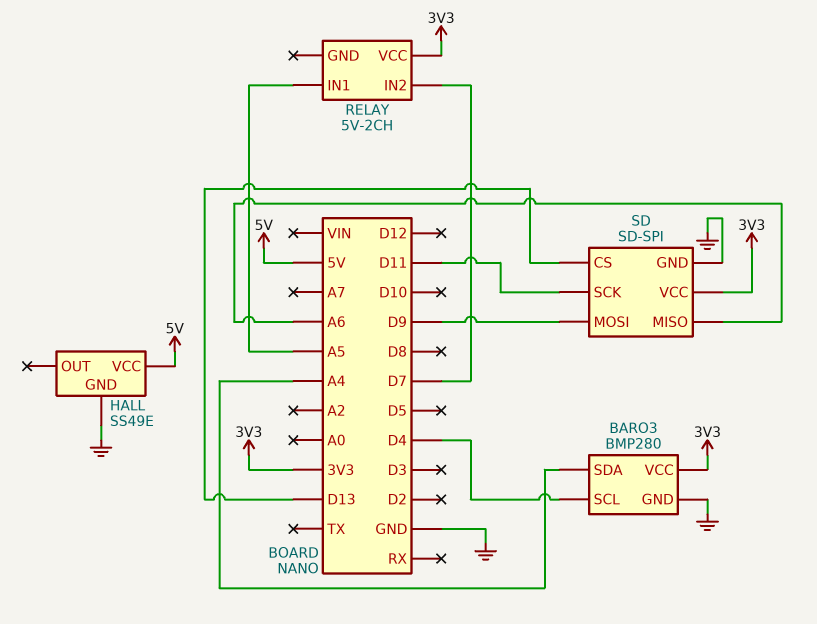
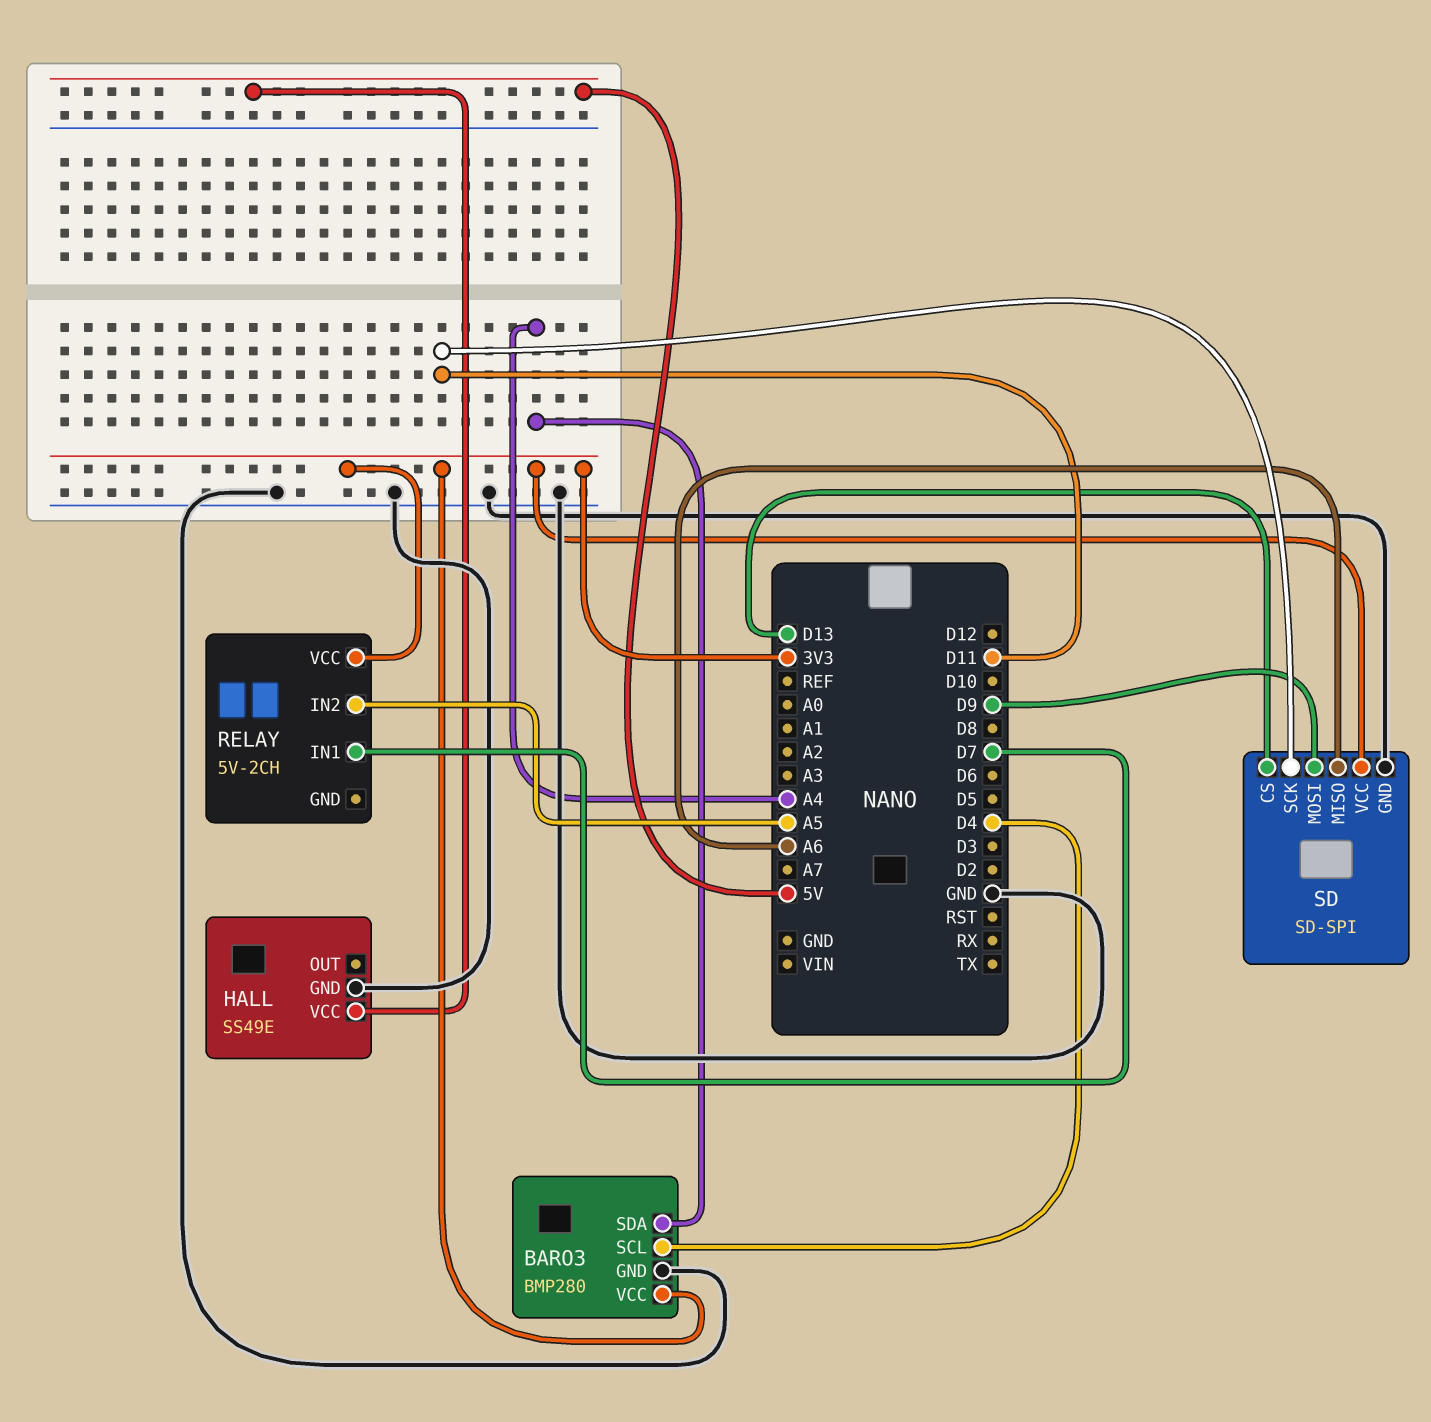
RELAY pin IN1: A5 -> D7
RELAY pin IN2: D7 -> A5

